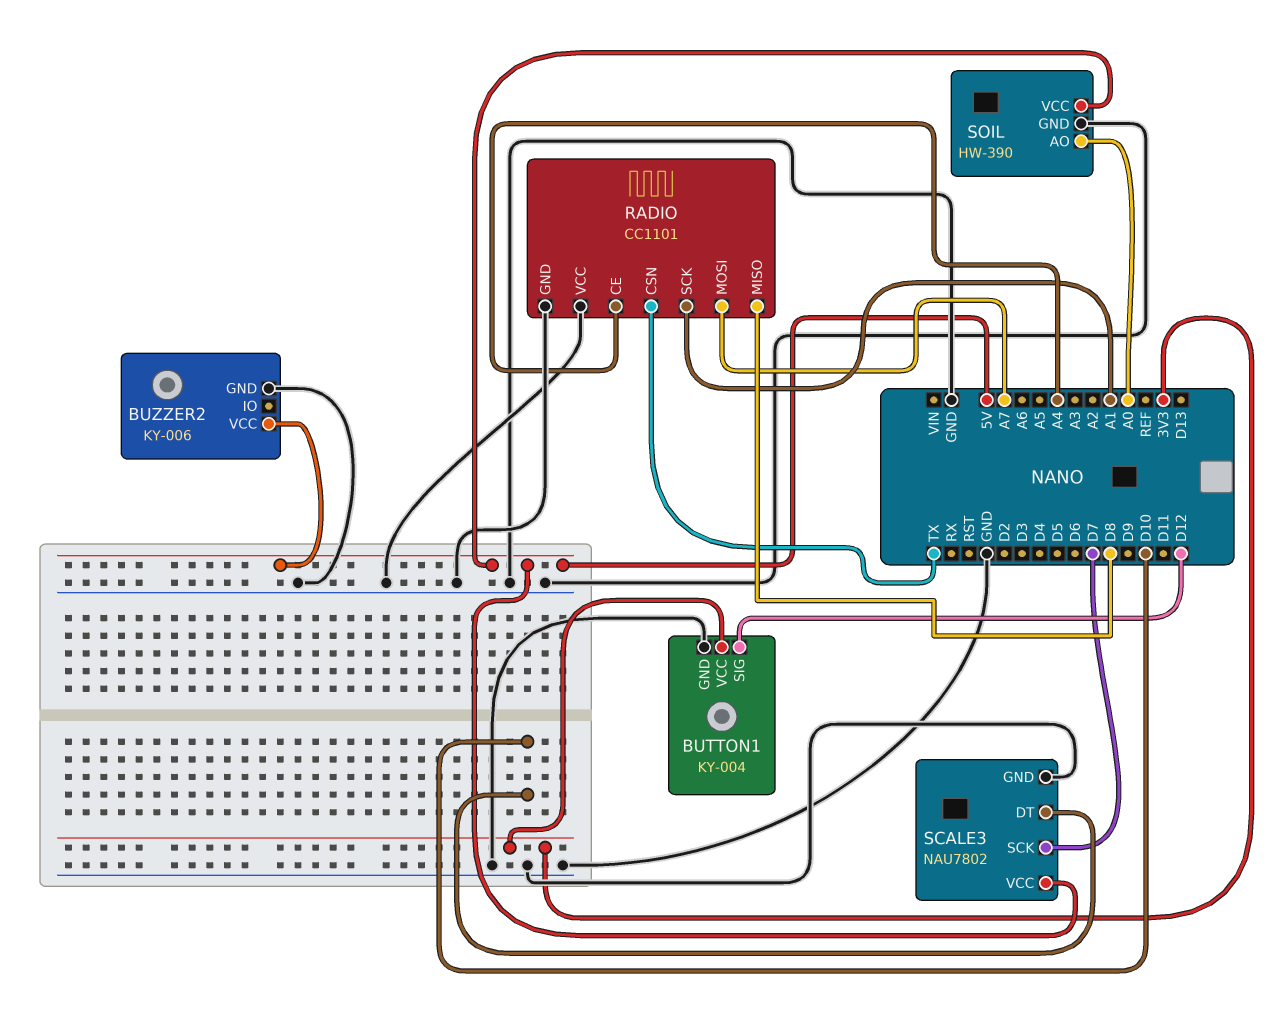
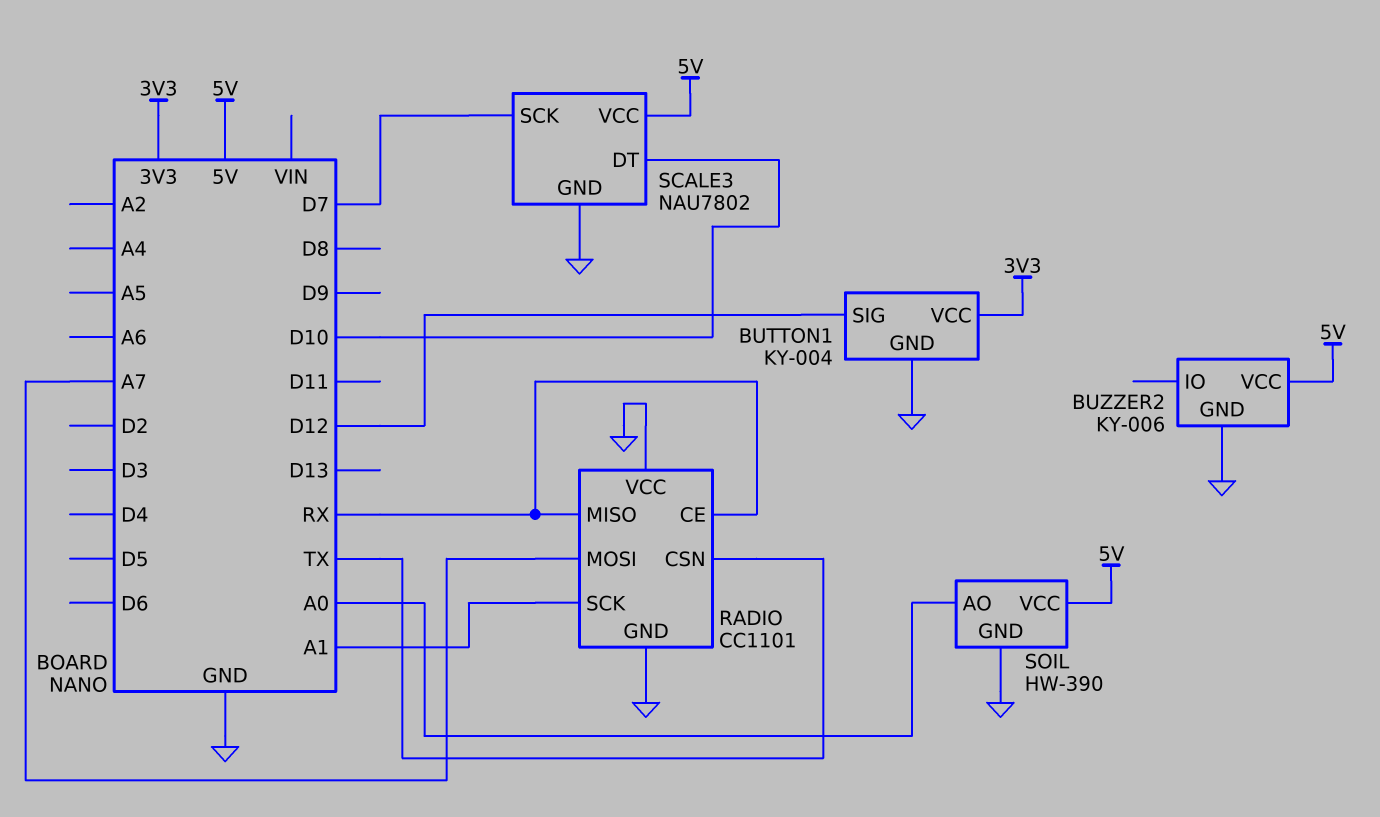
RADIO pin CE: A4 -> RX
RADIO pin MISO: D8 -> RX

